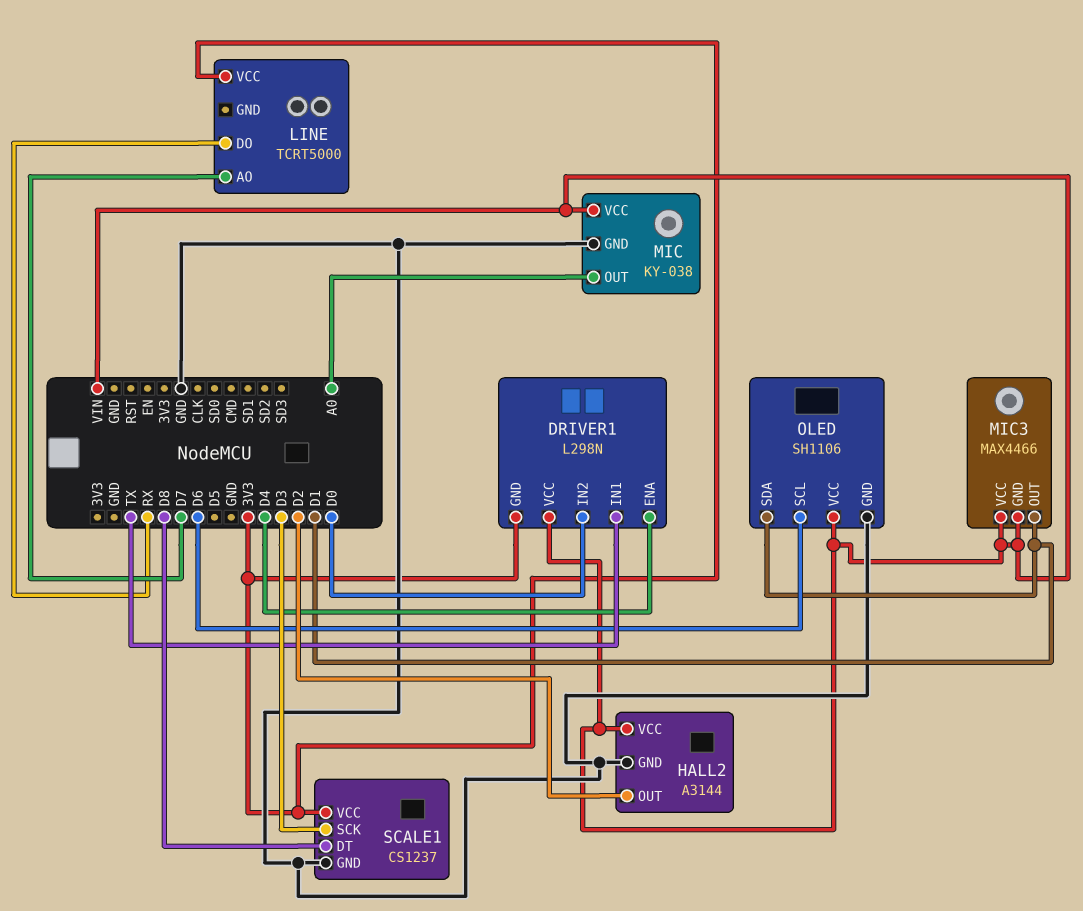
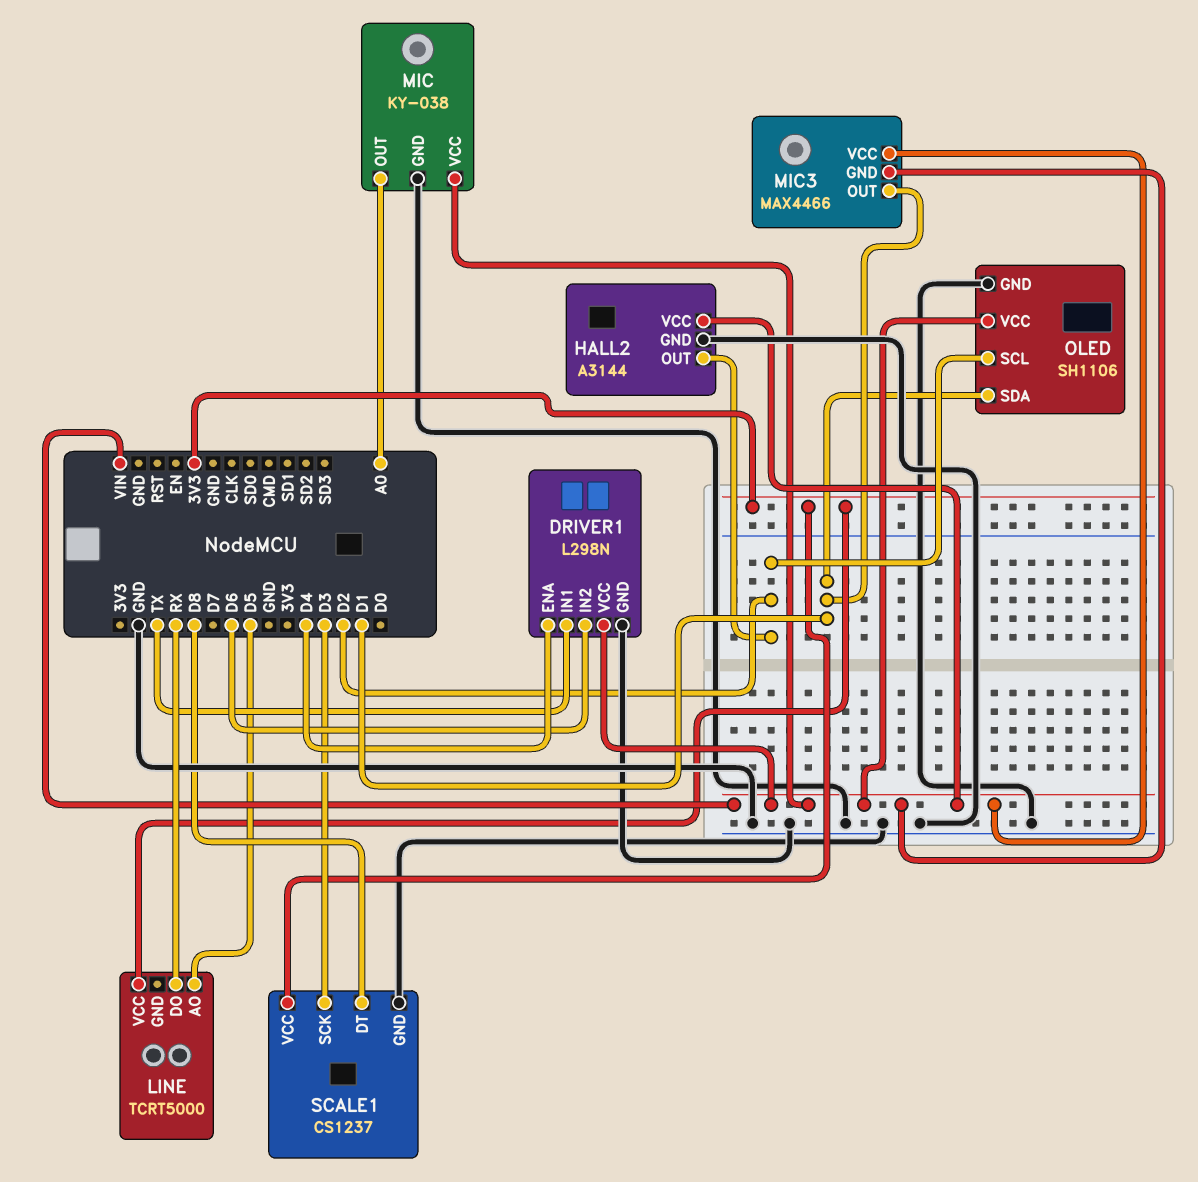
DRIVER1 pin GND: 3V3 -> GND
DRIVER1 pin IN2: D0 -> D6
LINE pin AO: D7 -> D5
OLED pin SCL: D6 -> D2

